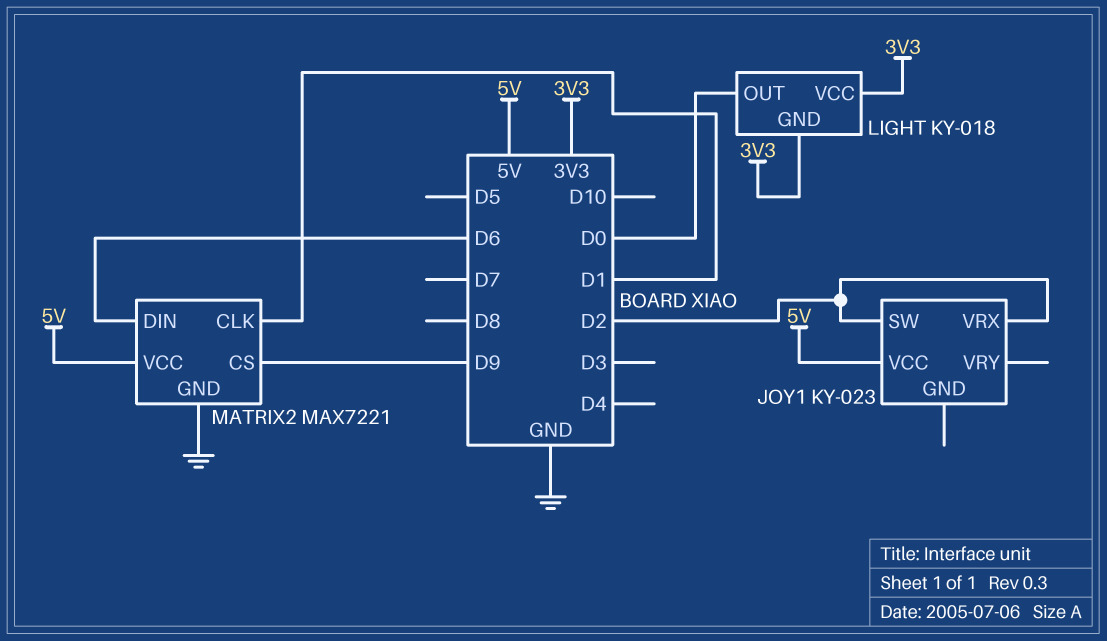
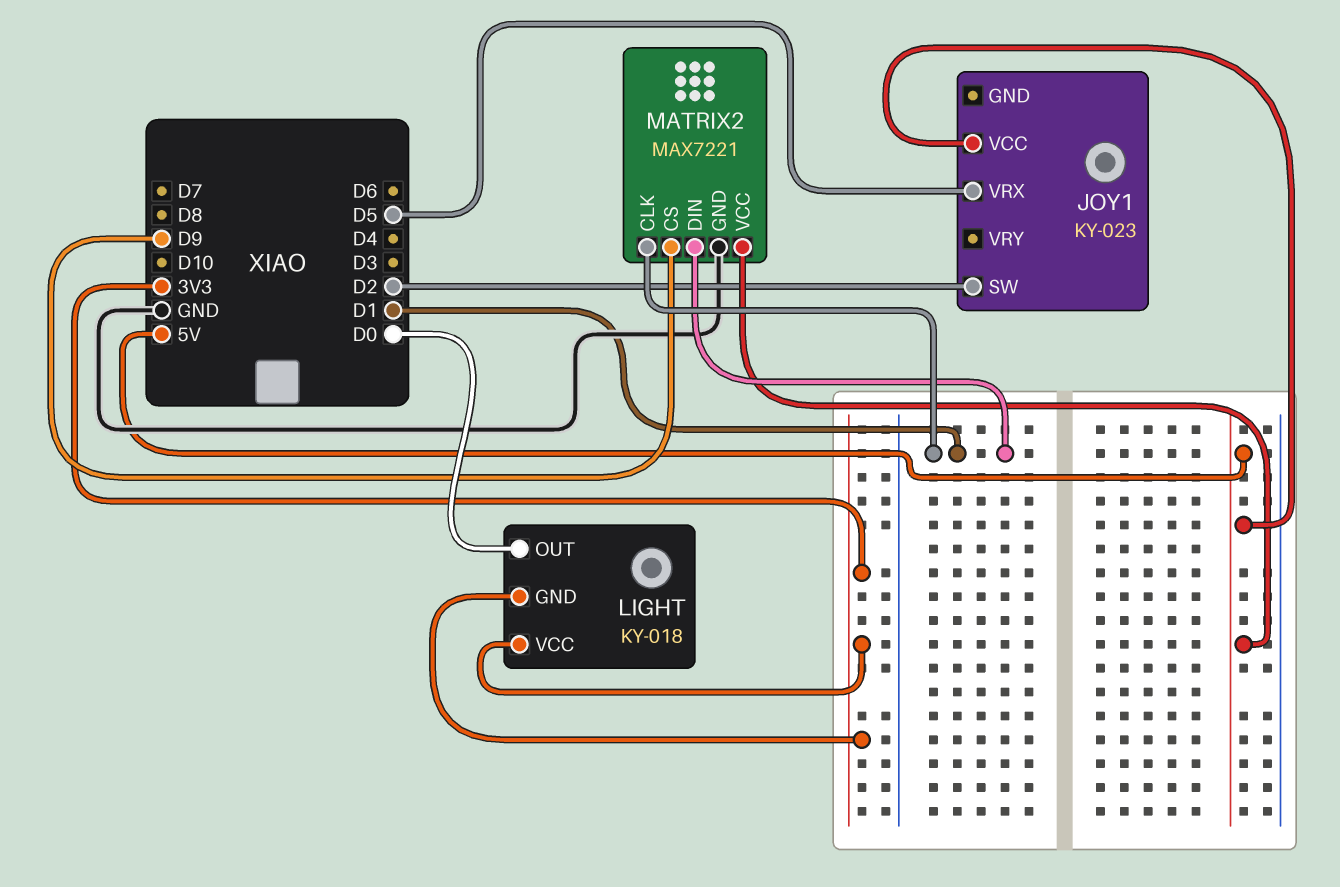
JOY1 pin VRX: D2 -> D5
MATRIX2 pin DIN: D6 -> D1

